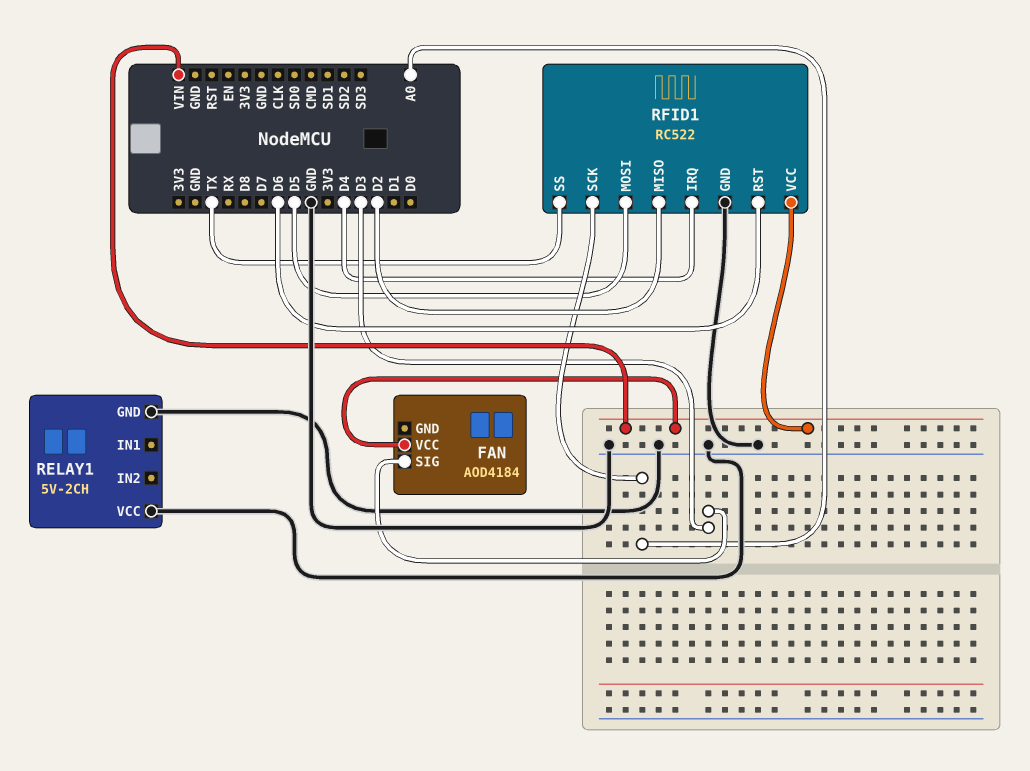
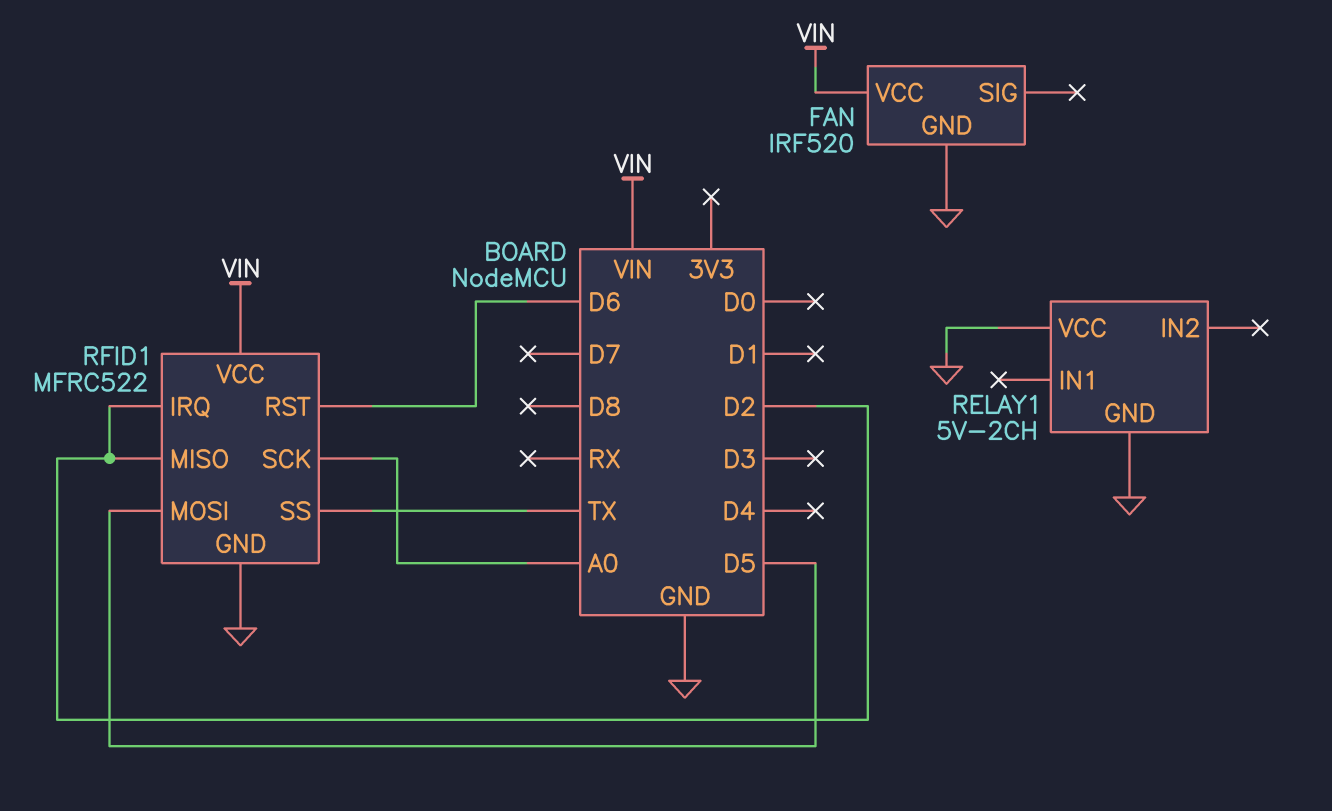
FAN: AOD4184 -> IRF520
FAN pin GND: none -> GND
FAN pin SIG: D3 -> none
RFID1: RC522 -> MFRC522
RFID1 pin IRQ: D4 -> D2

